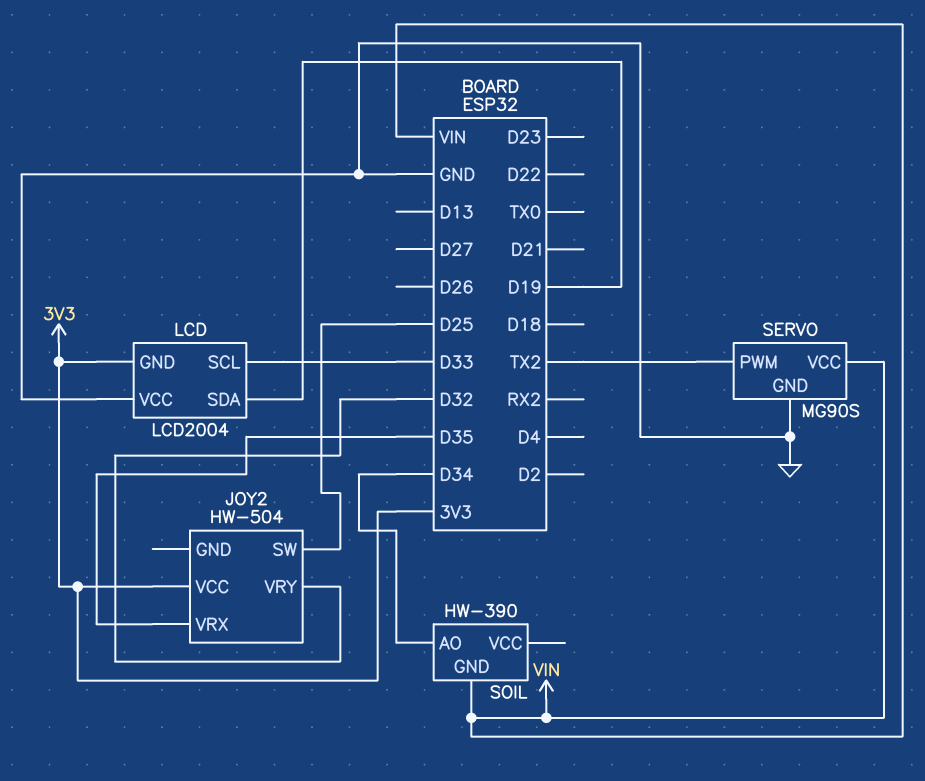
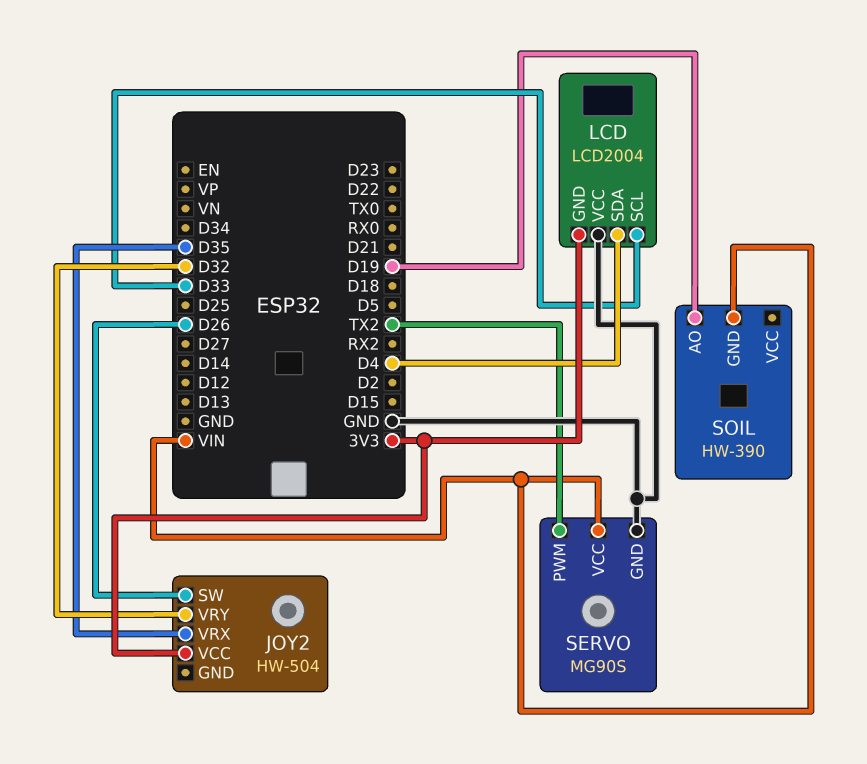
JOY2 pin SW: D25 -> D26
LCD pin SDA: D19 -> D4
SOIL pin AO: D34 -> D19

